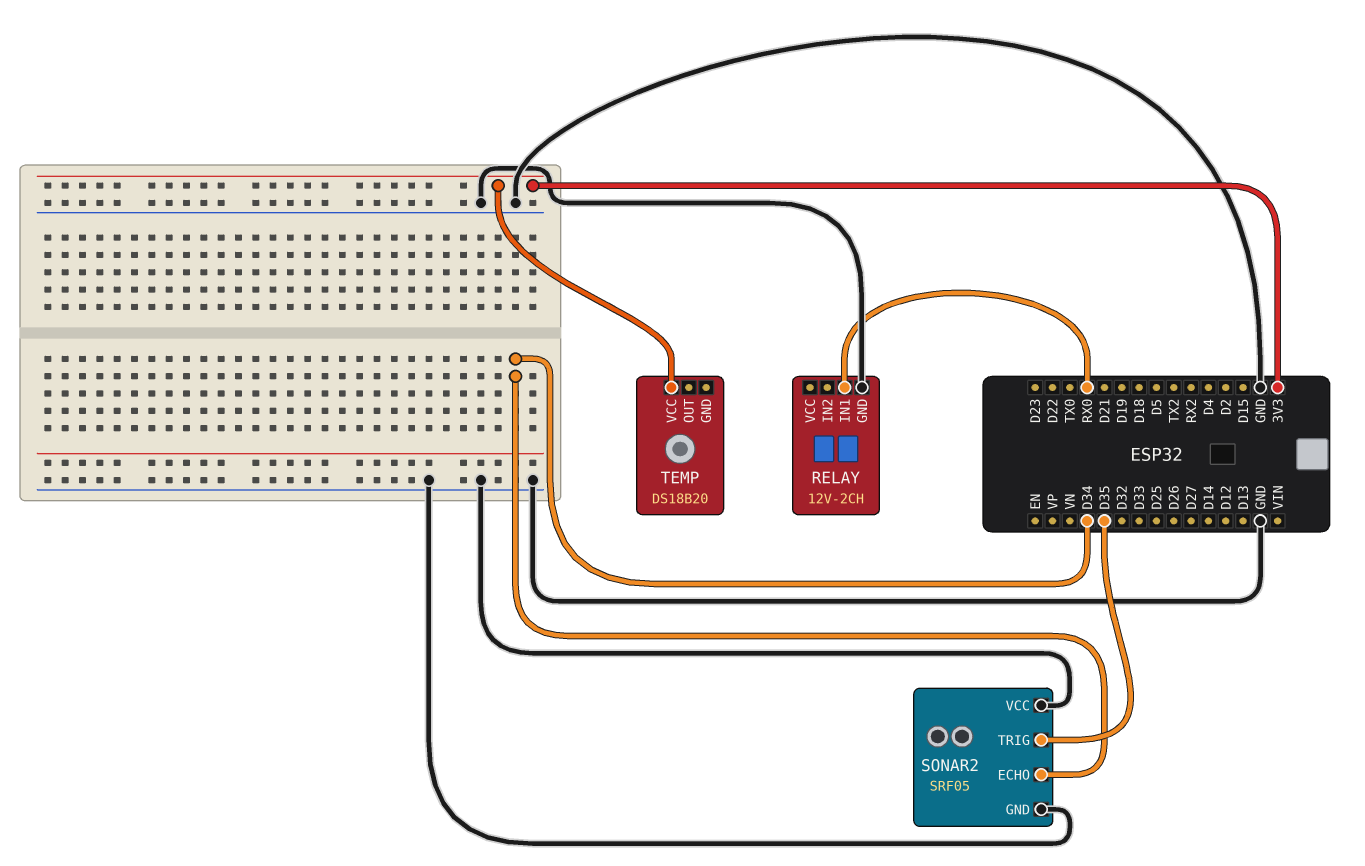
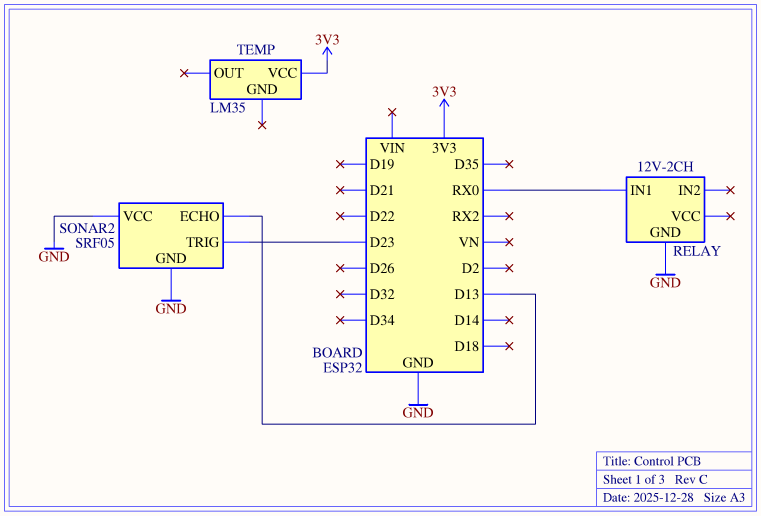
SONAR2 pin ECHO: D34 -> D13
SONAR2 pin TRIG: D35 -> D23
TEMP: DS18B20 -> LM35

